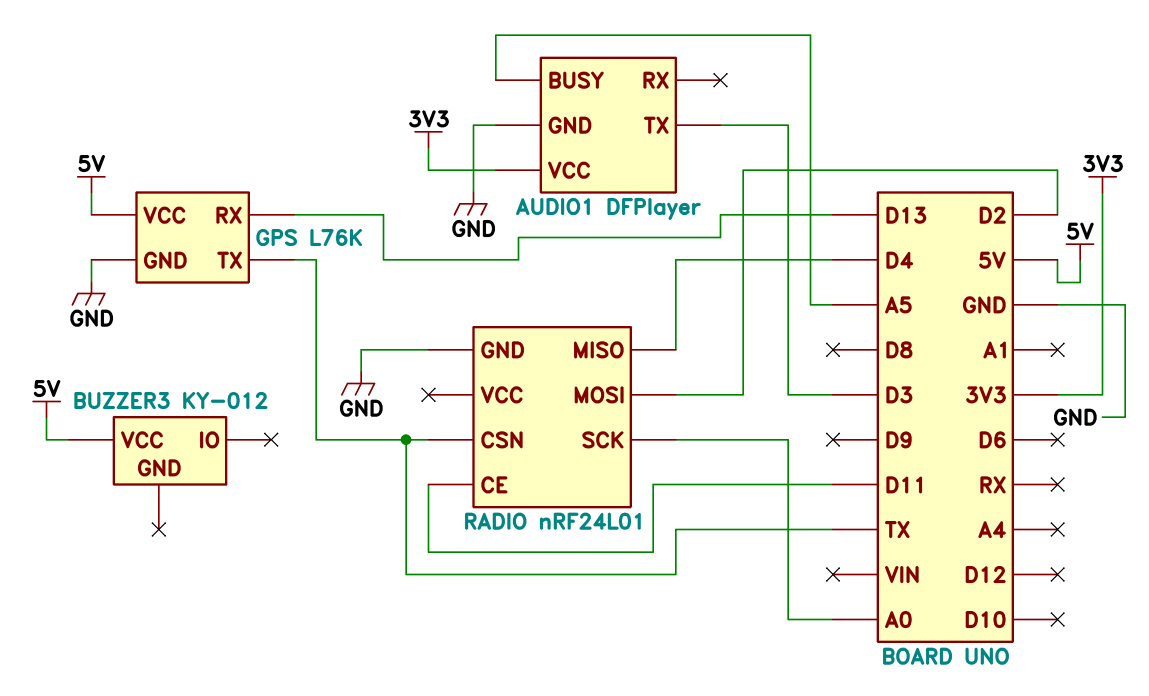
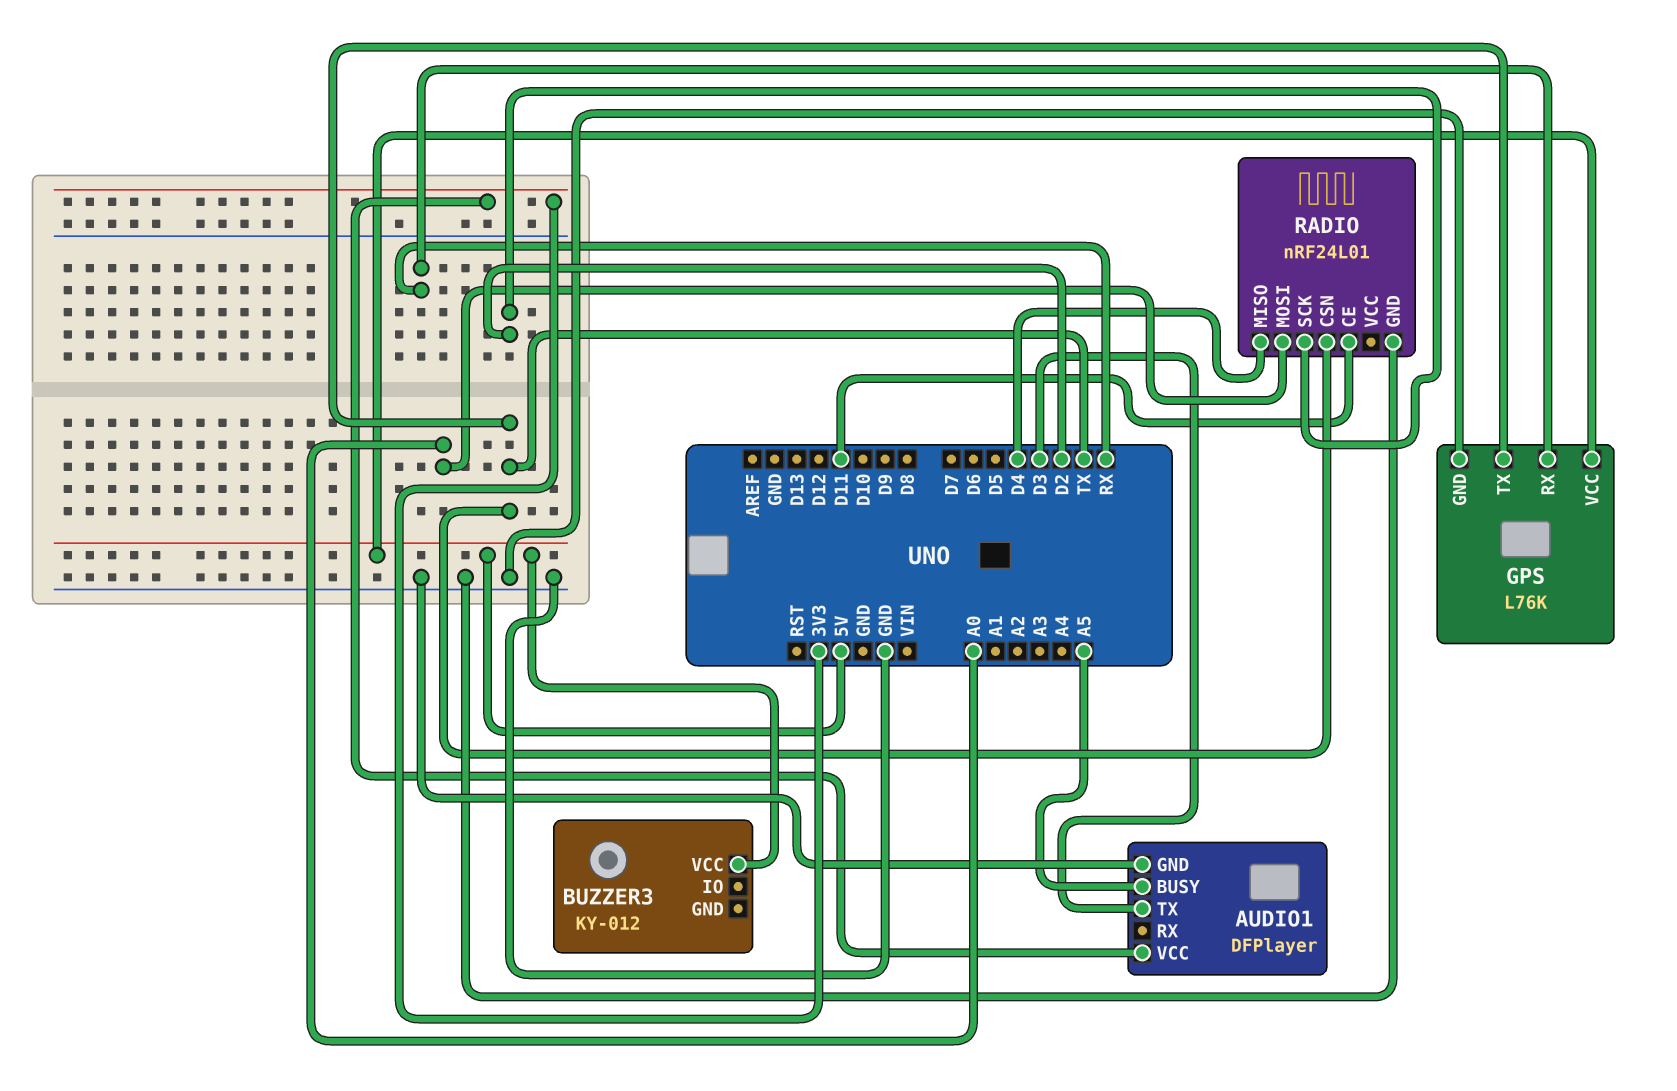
GPS pin RX: D13 -> RX
RADIO pin MOSI: D2 -> A0
RADIO pin SCK: A0 -> D2

